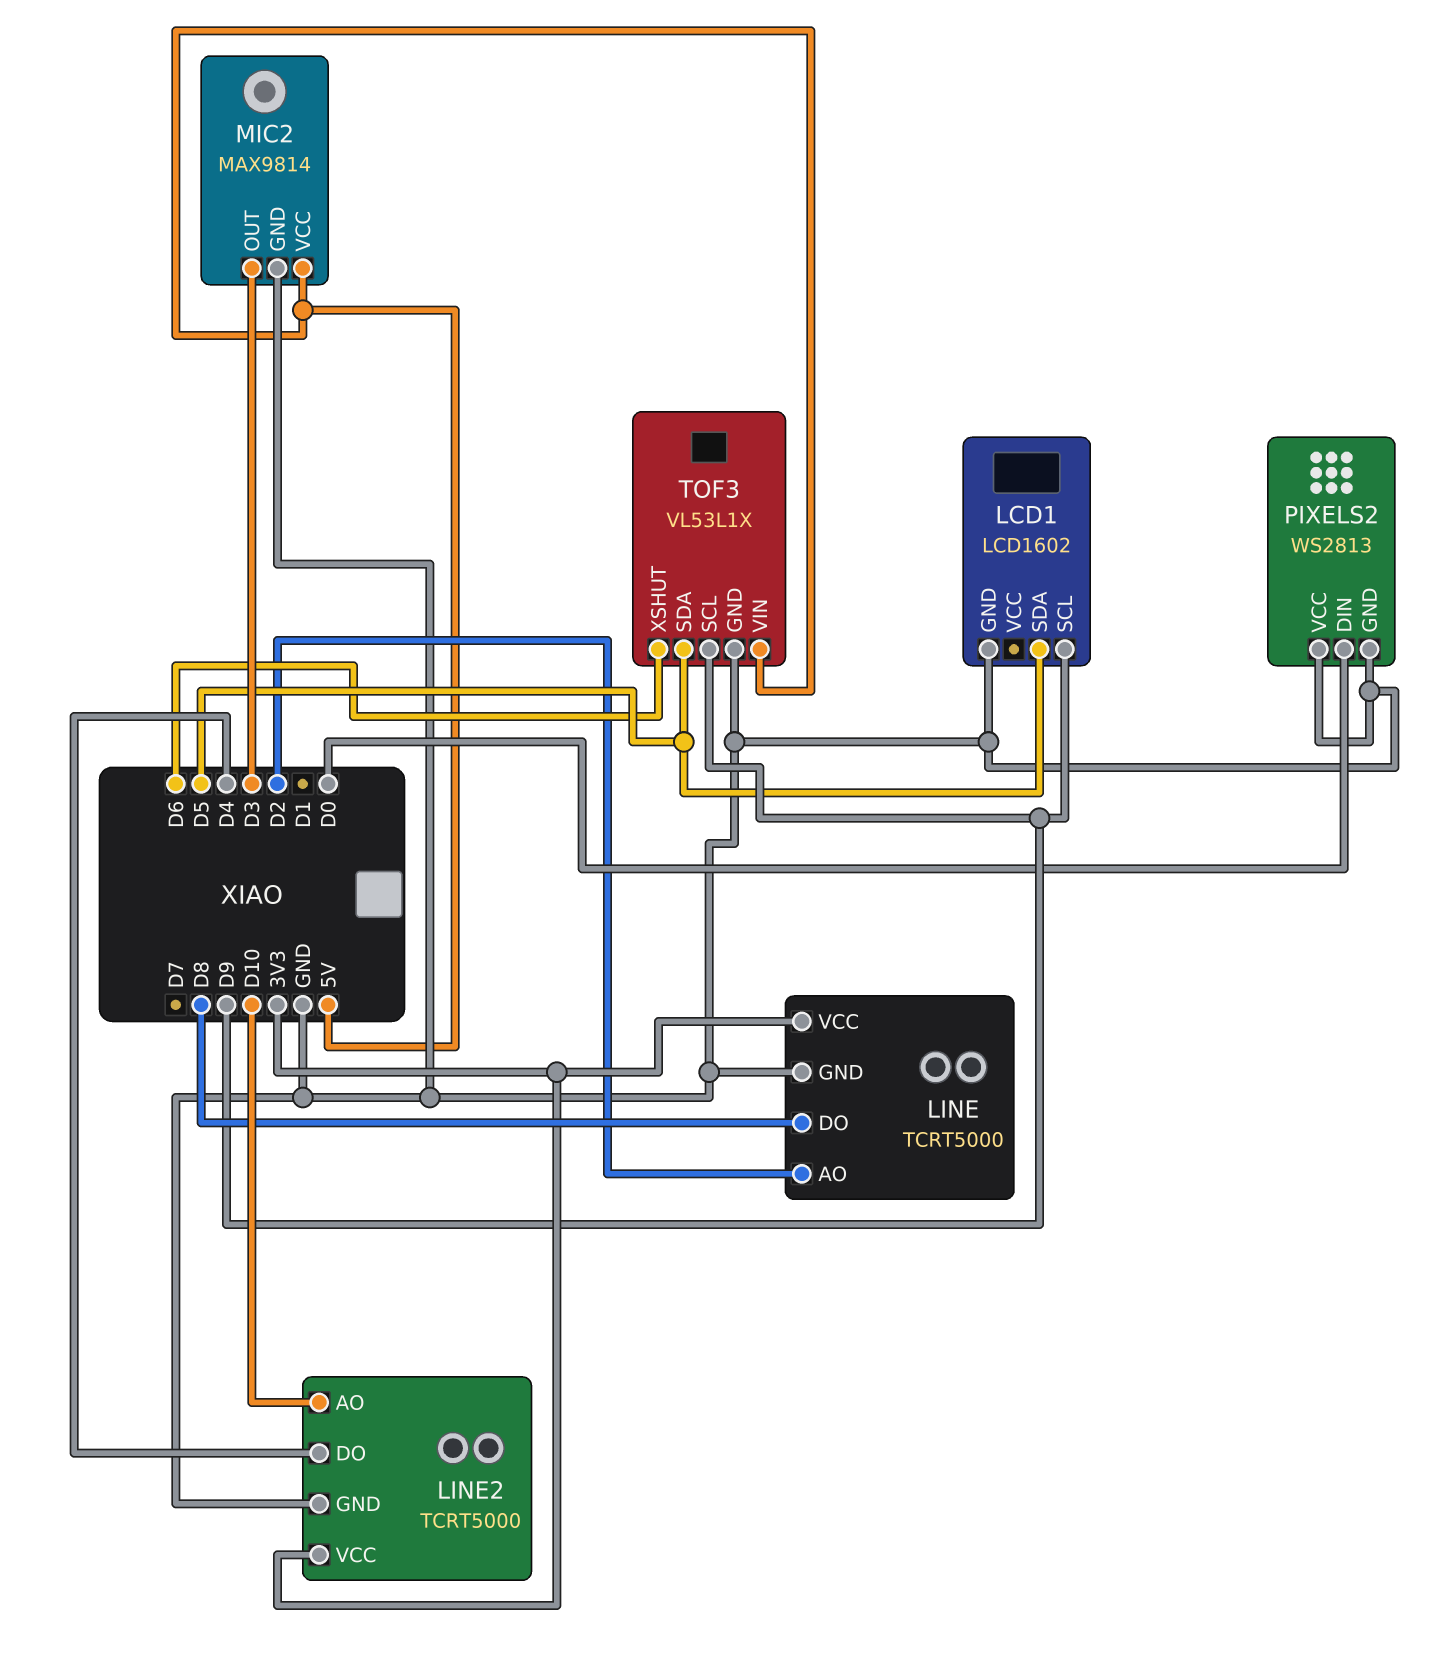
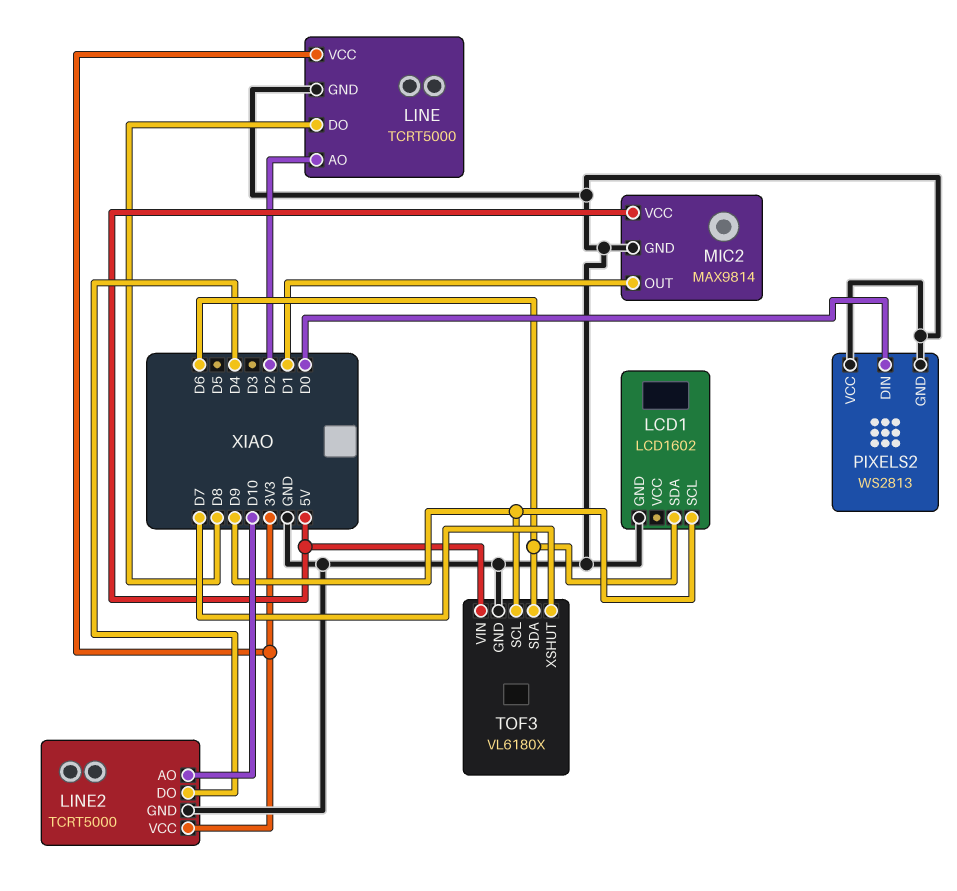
LCD1 pin SDA: D5 -> D6
MIC2 pin OUT: D3 -> D1
TOF3: VL53L1X -> VL6180X
TOF3 pin SDA: D5 -> D6
TOF3 pin XSHUT: D6 -> D7

